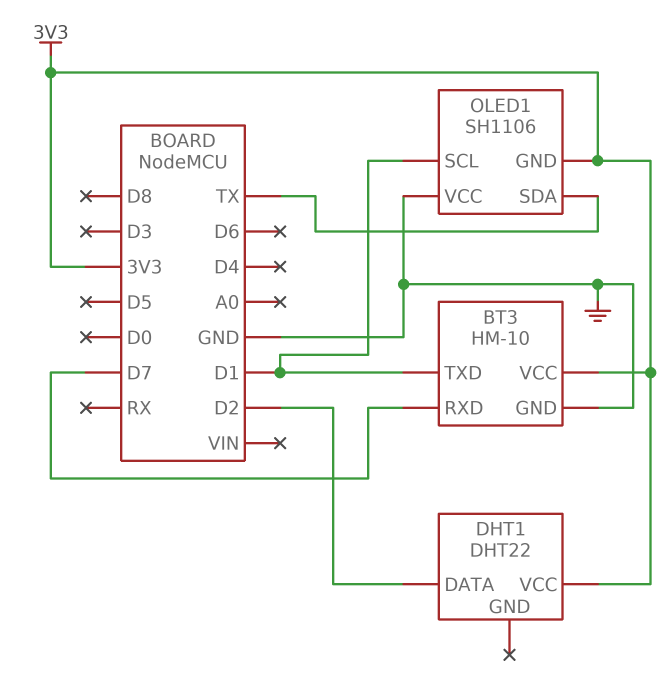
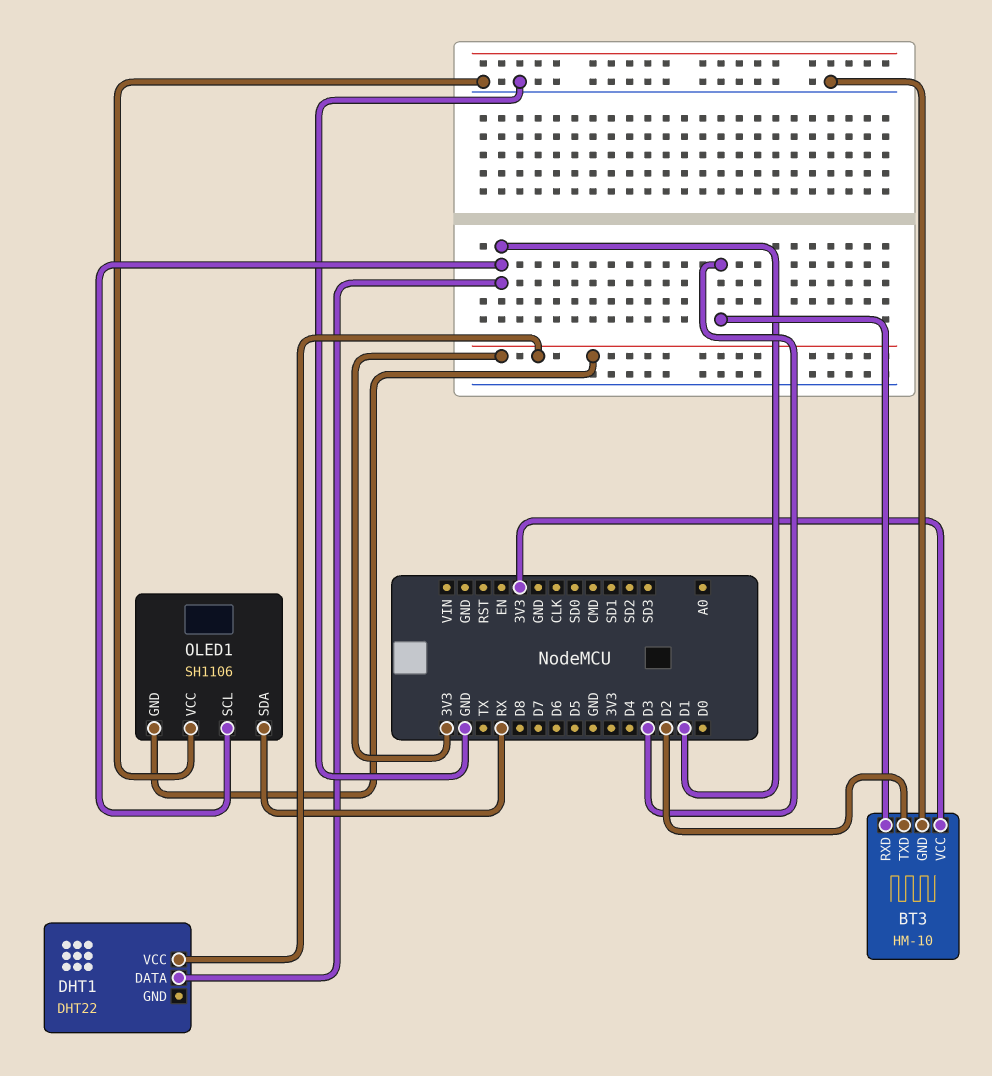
BT3 pin RXD: D7 -> D3
BT3 pin TXD: D1 -> D2
DHT1 pin DATA: D2 -> D1
OLED1 pin SDA: TX -> RX

